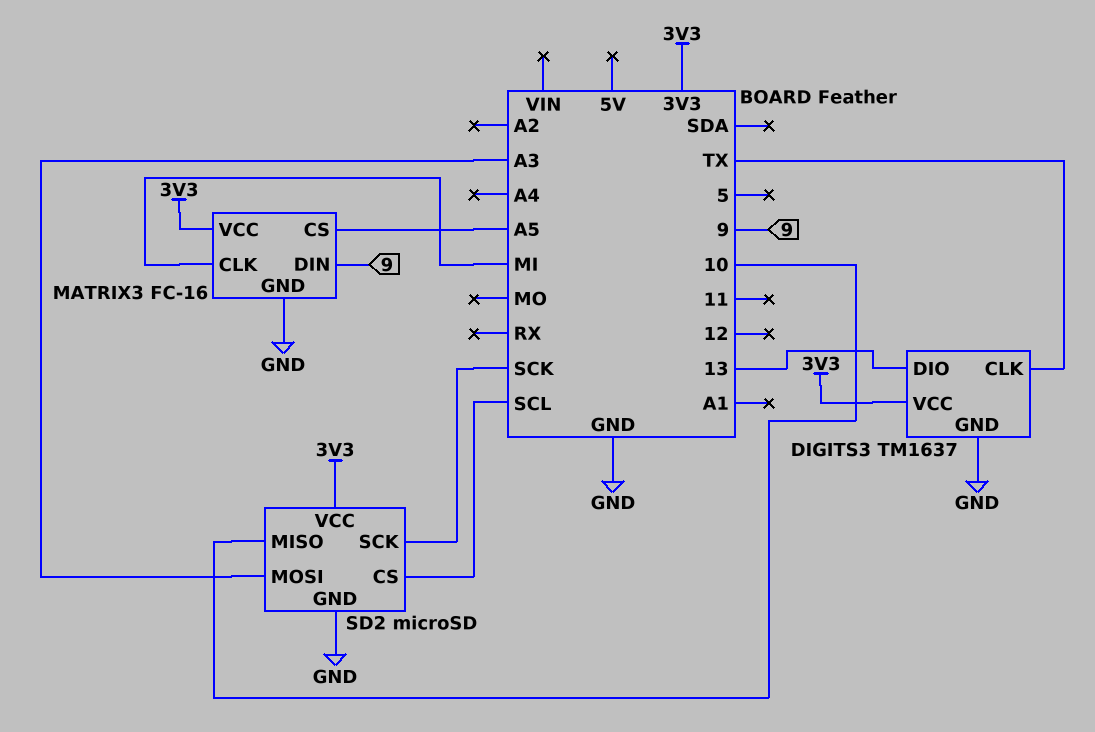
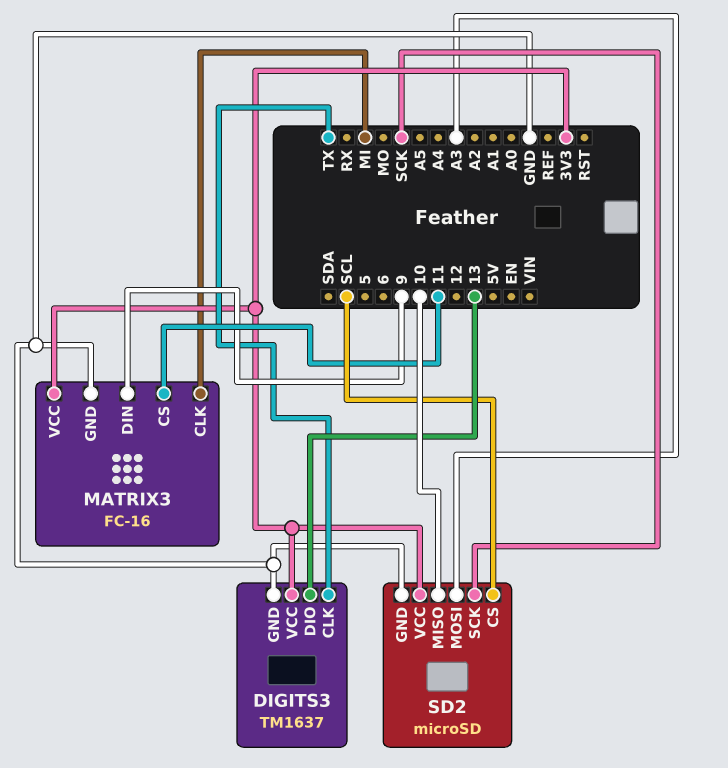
MATRIX3 pin CS: A5 -> 11

